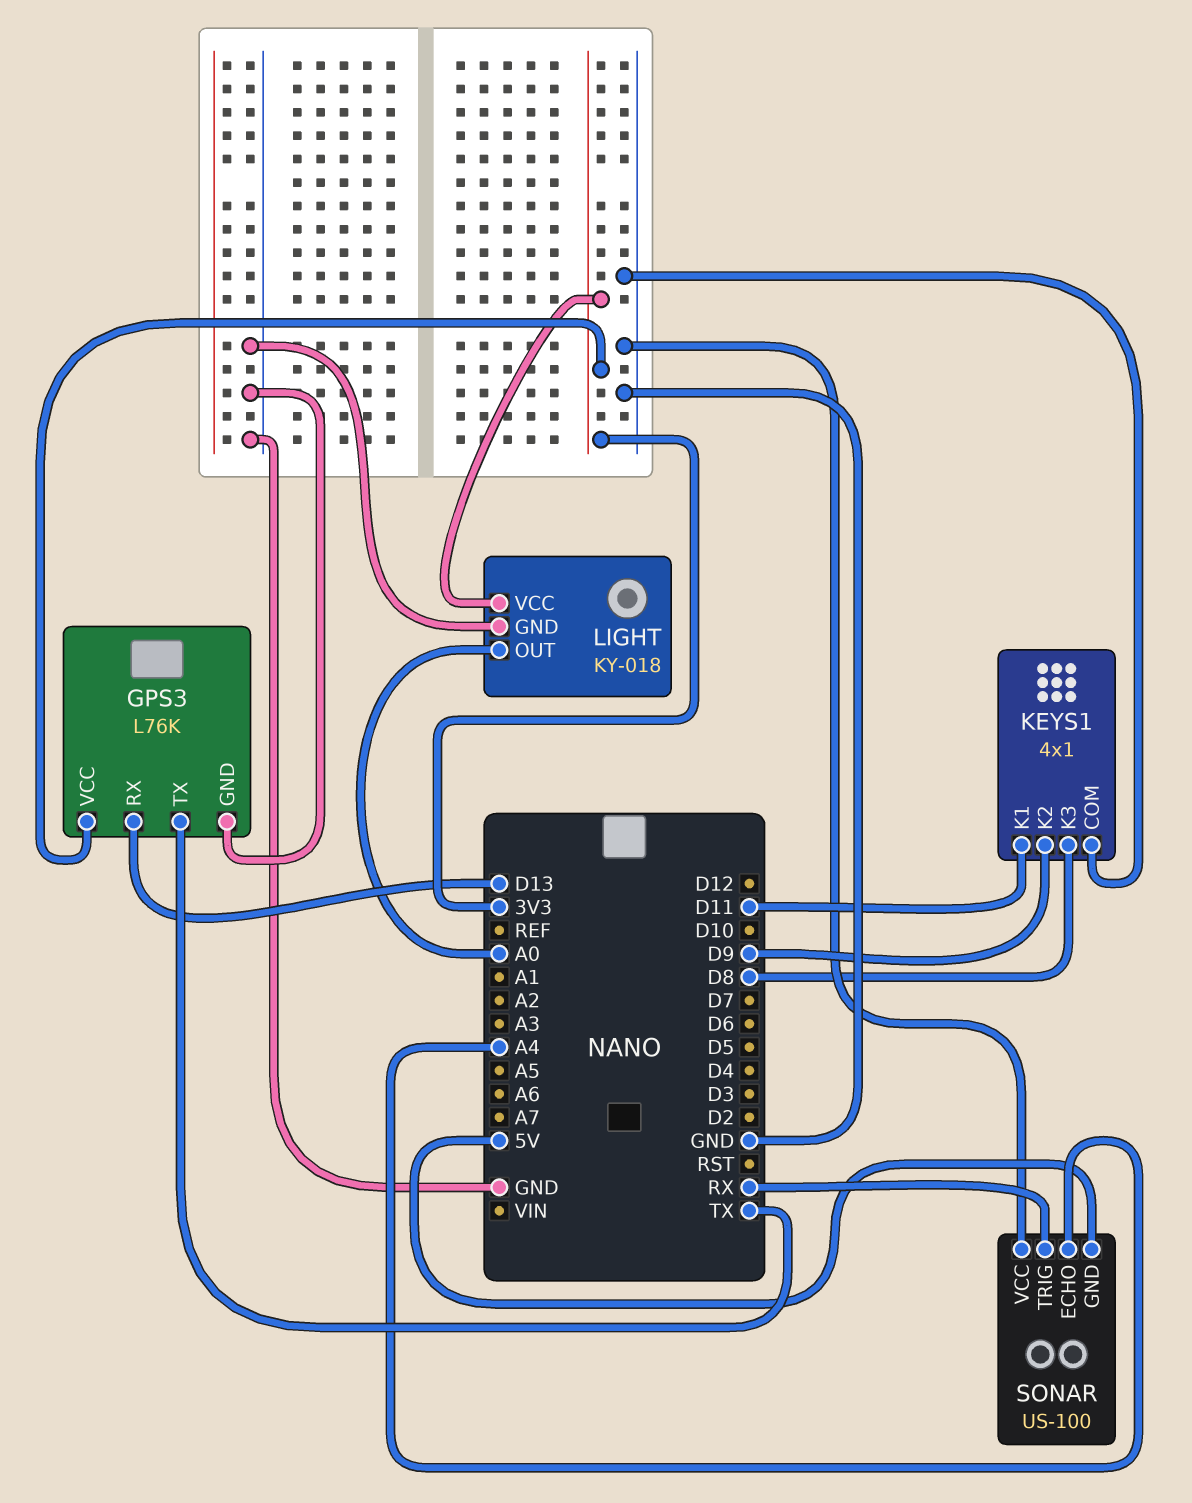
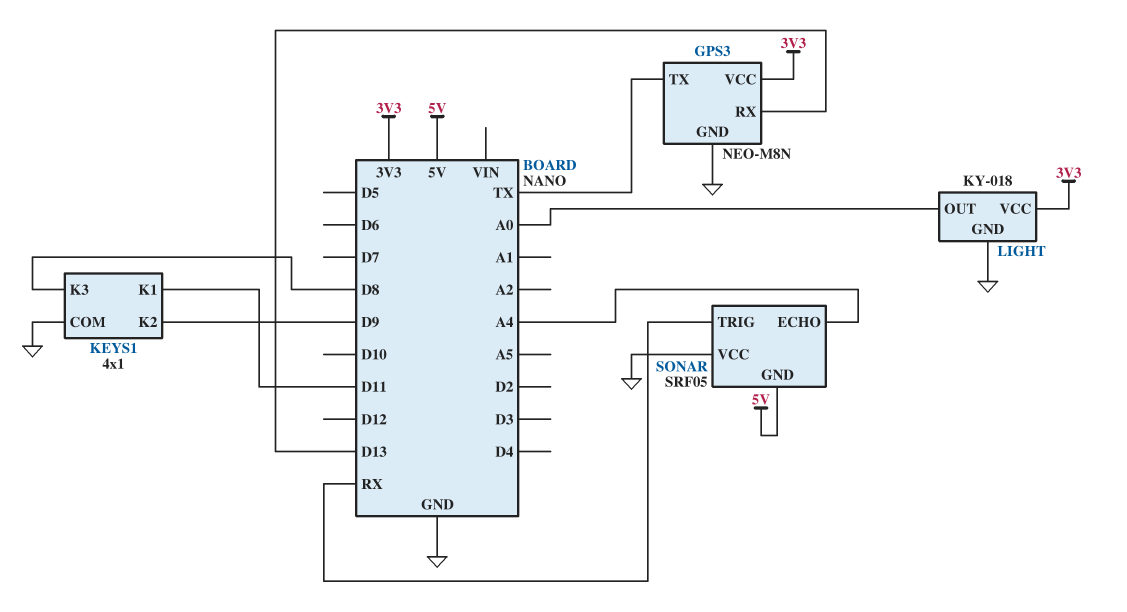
GPS3: L76K -> NEO-M8N
SONAR: US-100 -> SRF05

